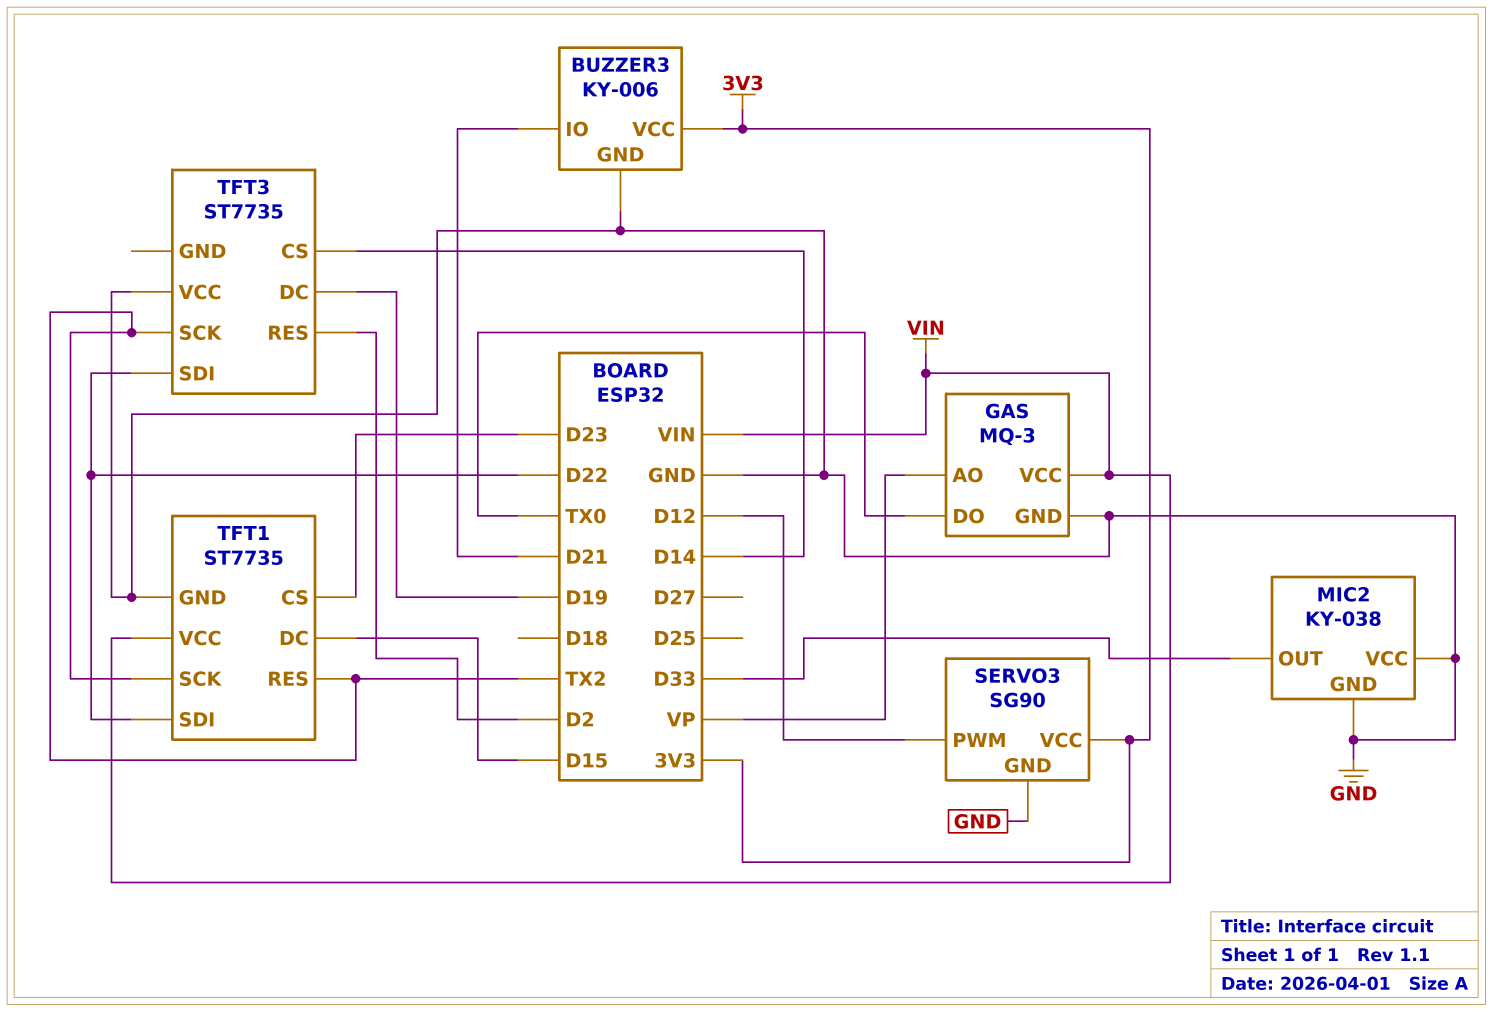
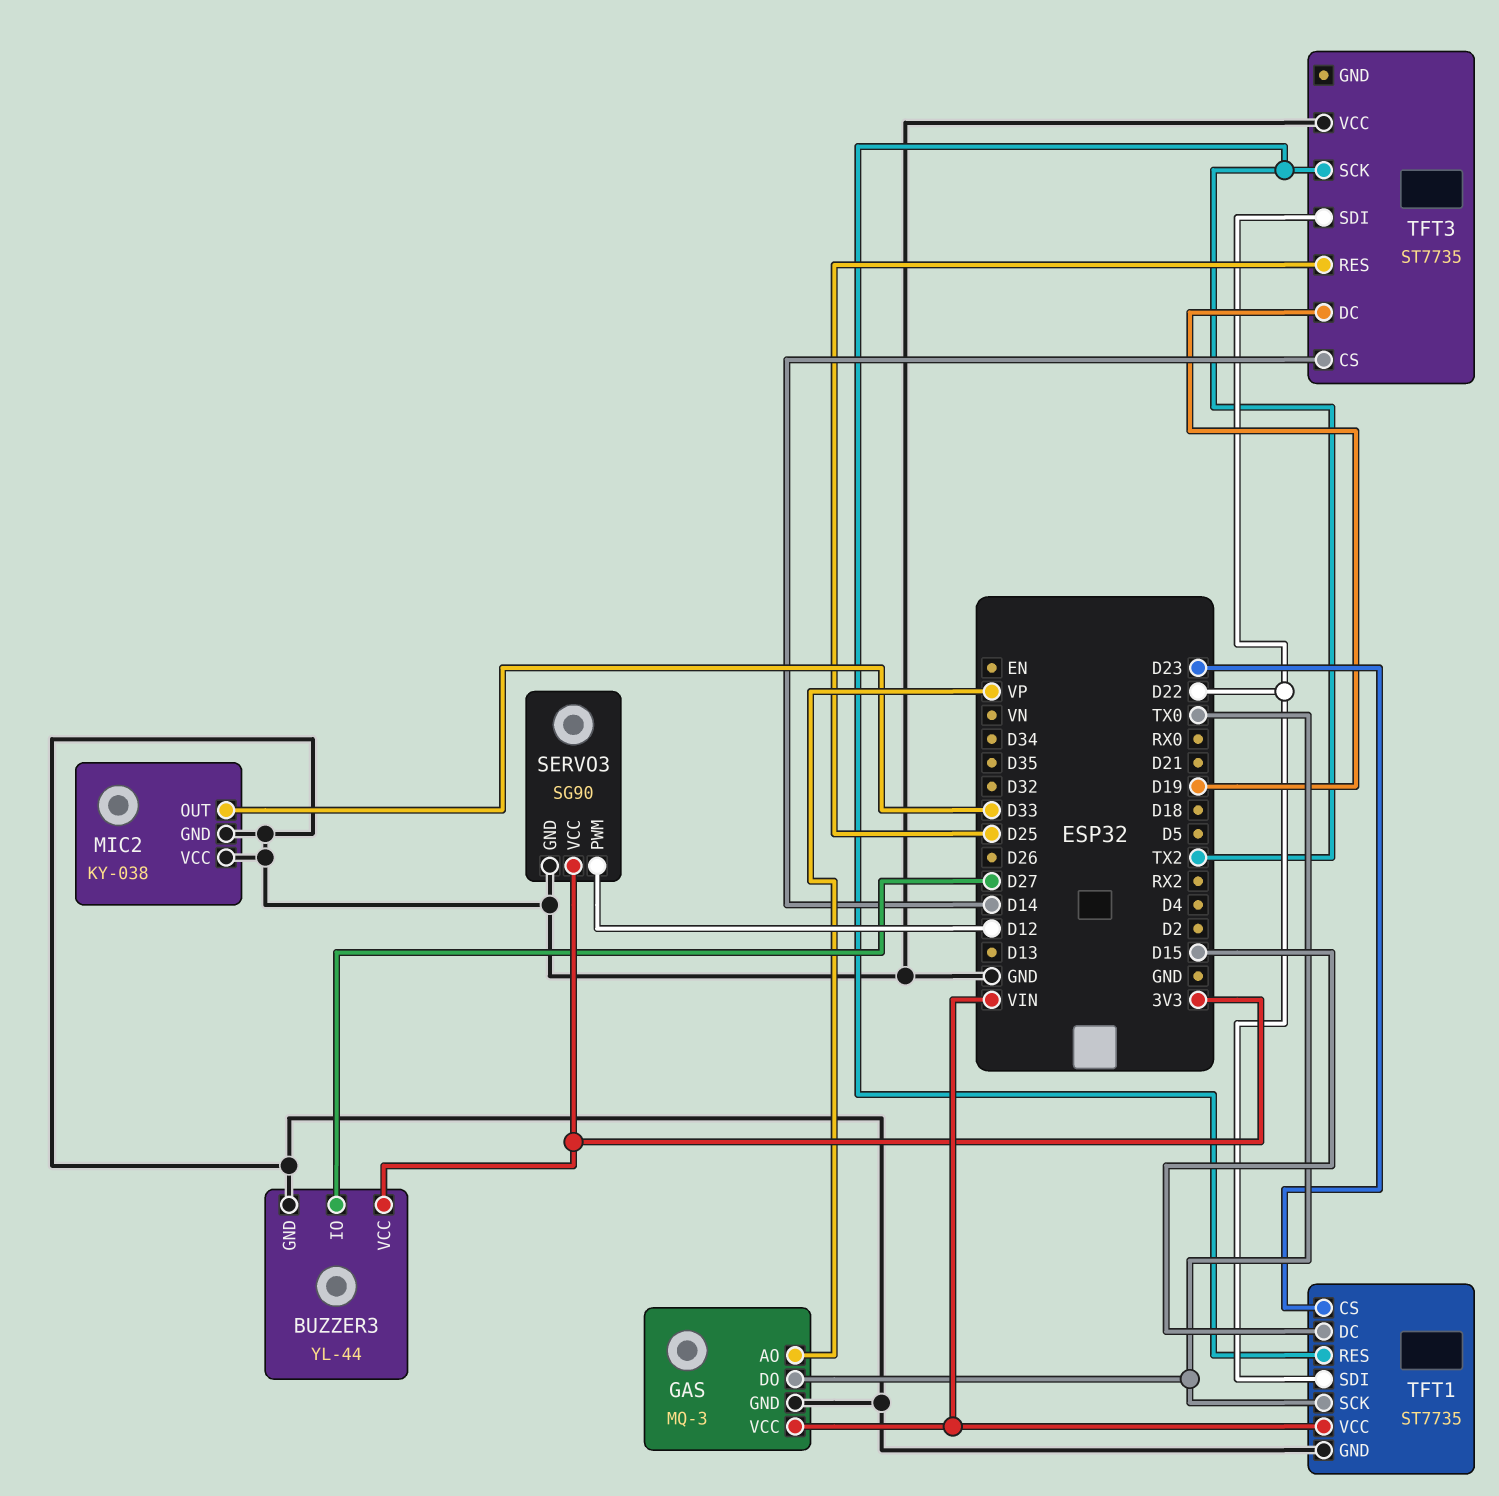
BUZZER3: KY-006 -> YL-44
BUZZER3 pin IO: D21 -> D27
TFT1 pin SCK: TX2 -> TX0
TFT3 pin RES: D2 -> D25

